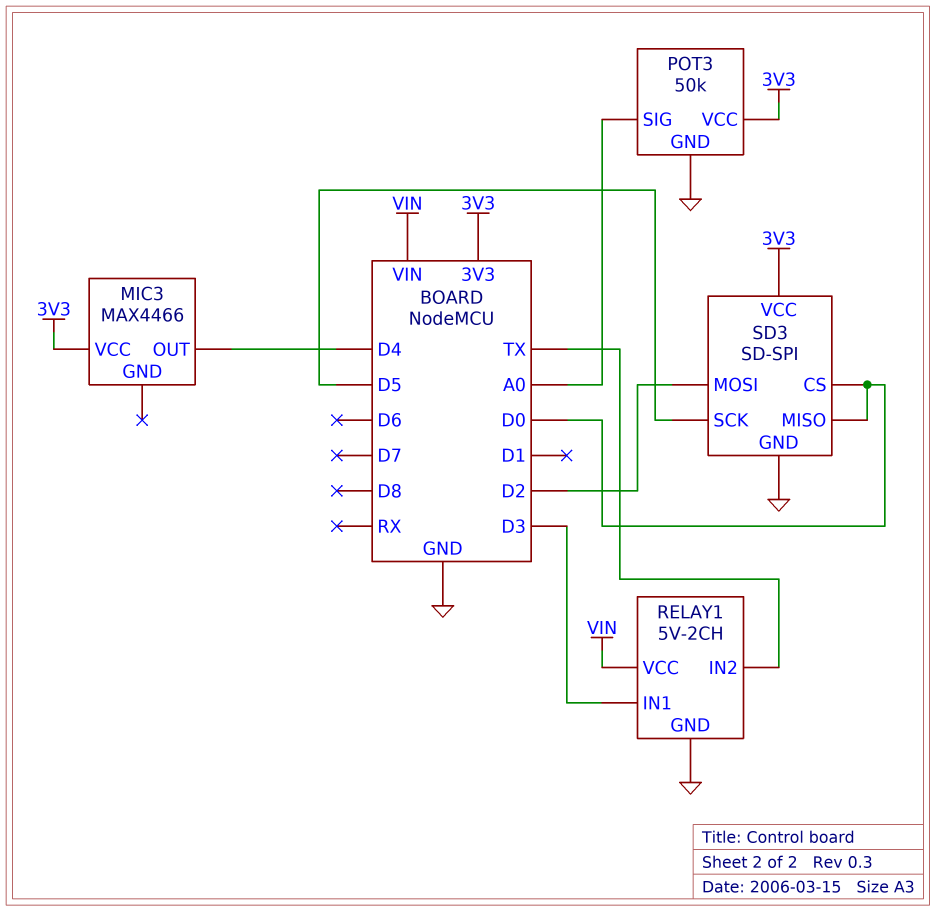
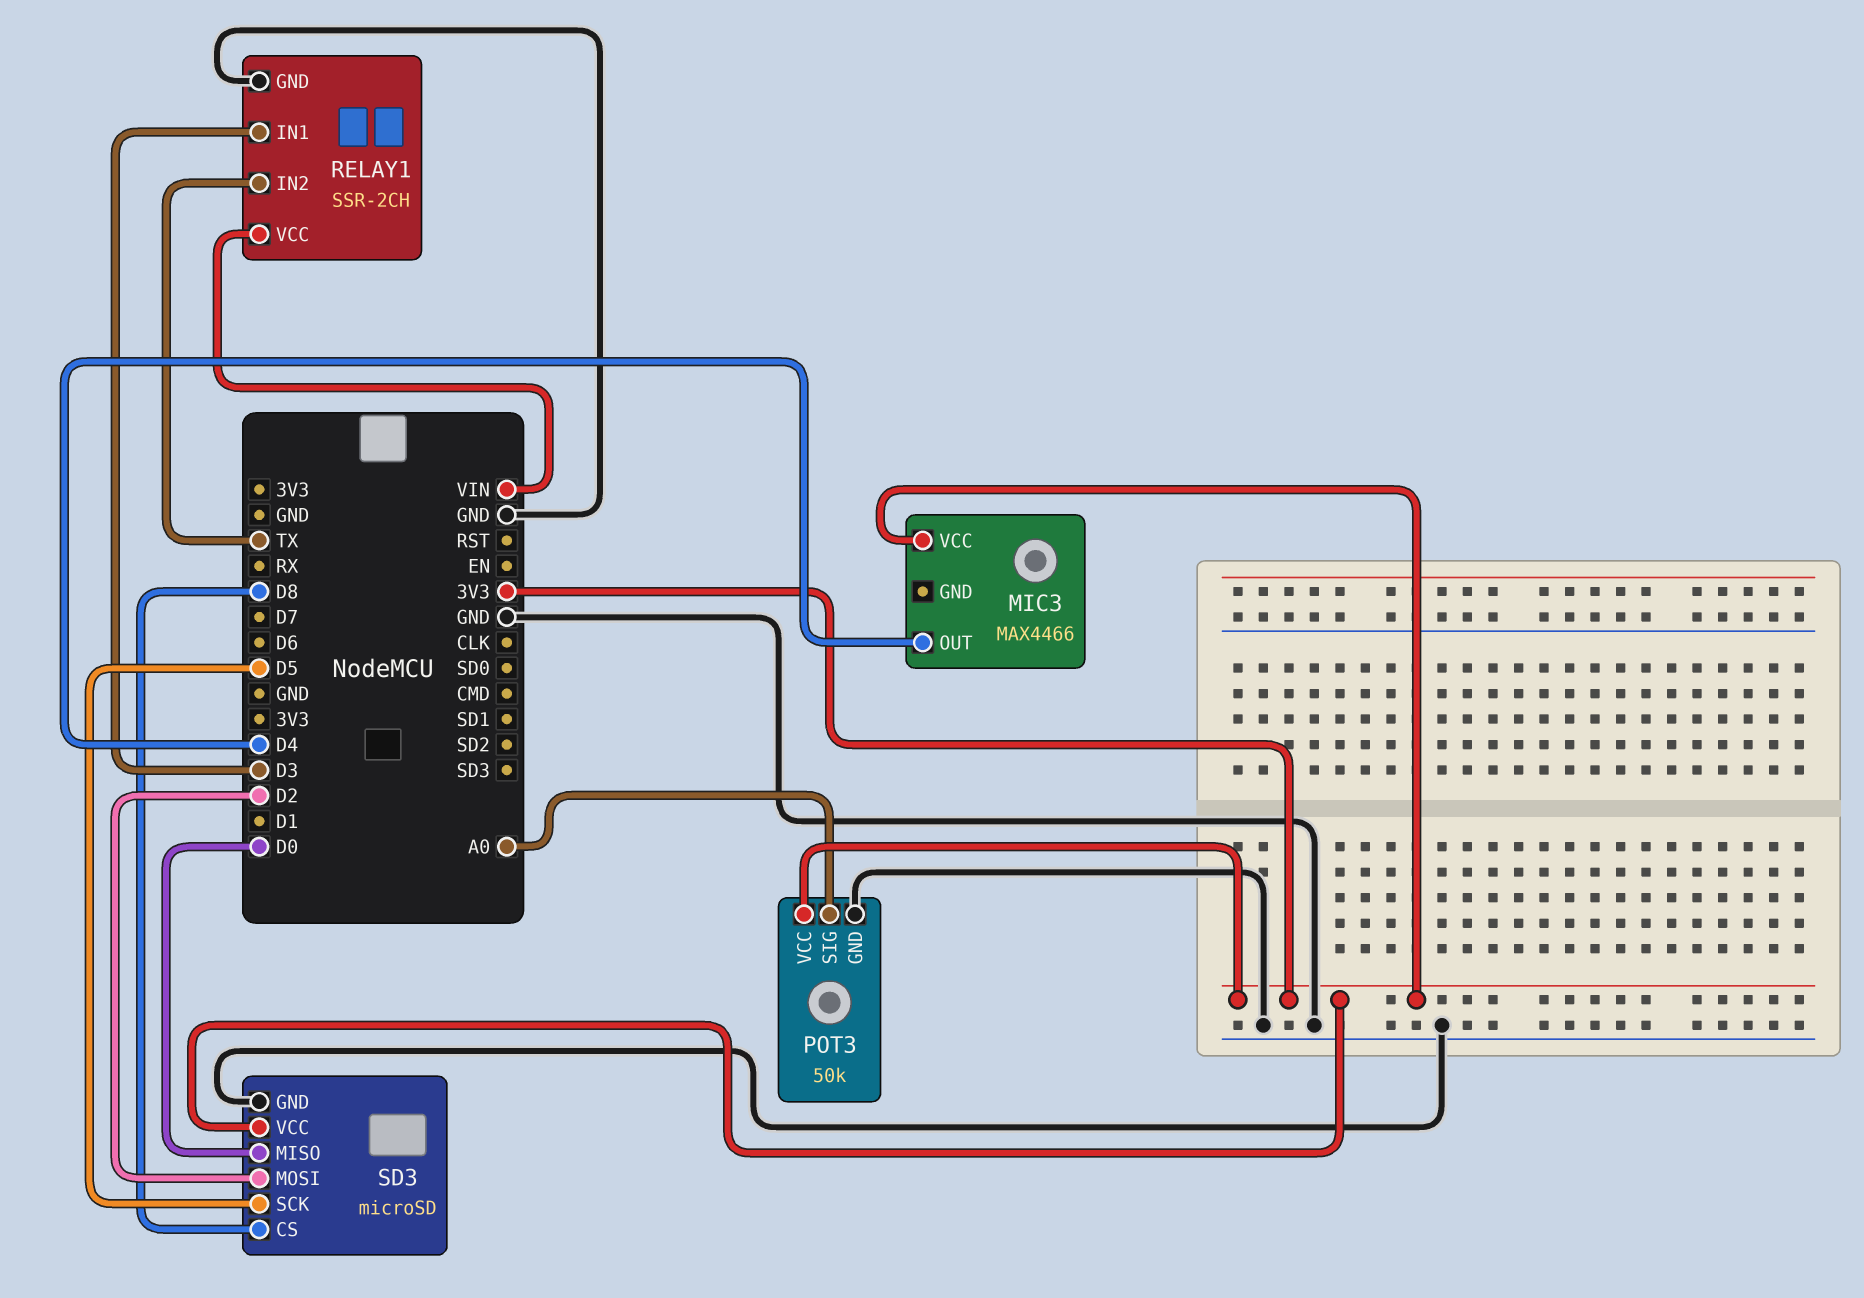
RELAY1: 5V-2CH -> SSR-2CH
SD3: SD-SPI -> microSD
SD3 pin CS: D0 -> D8

